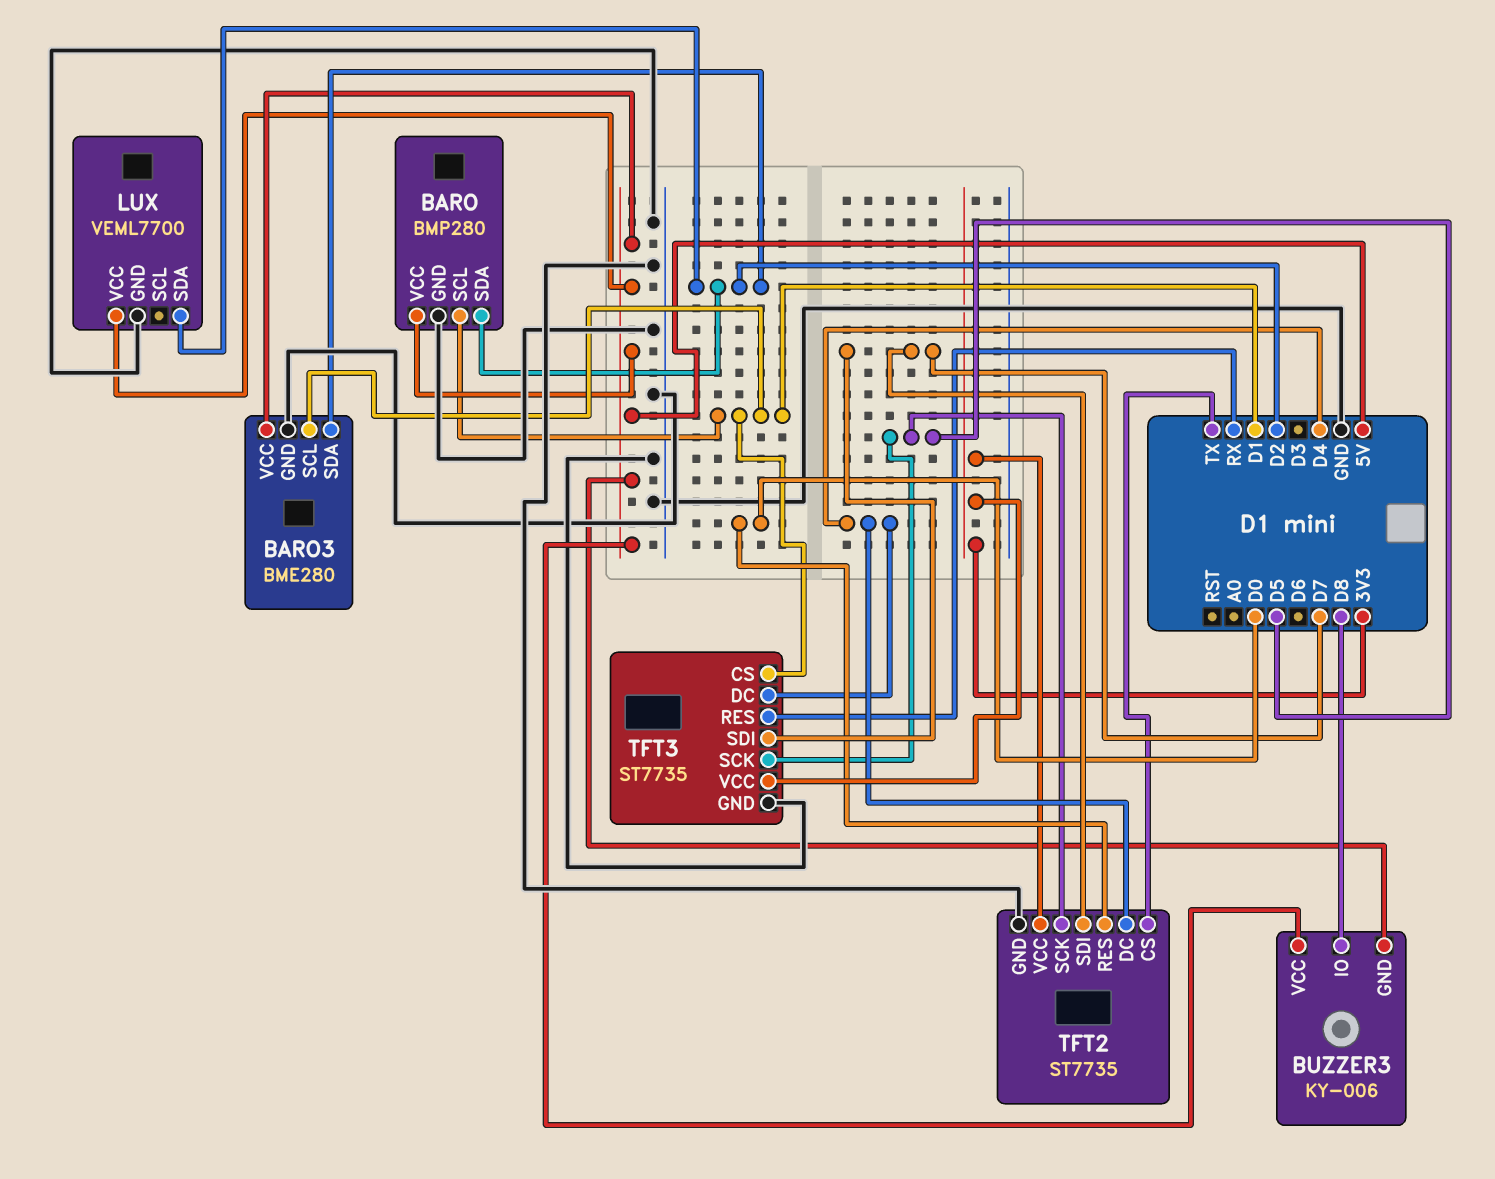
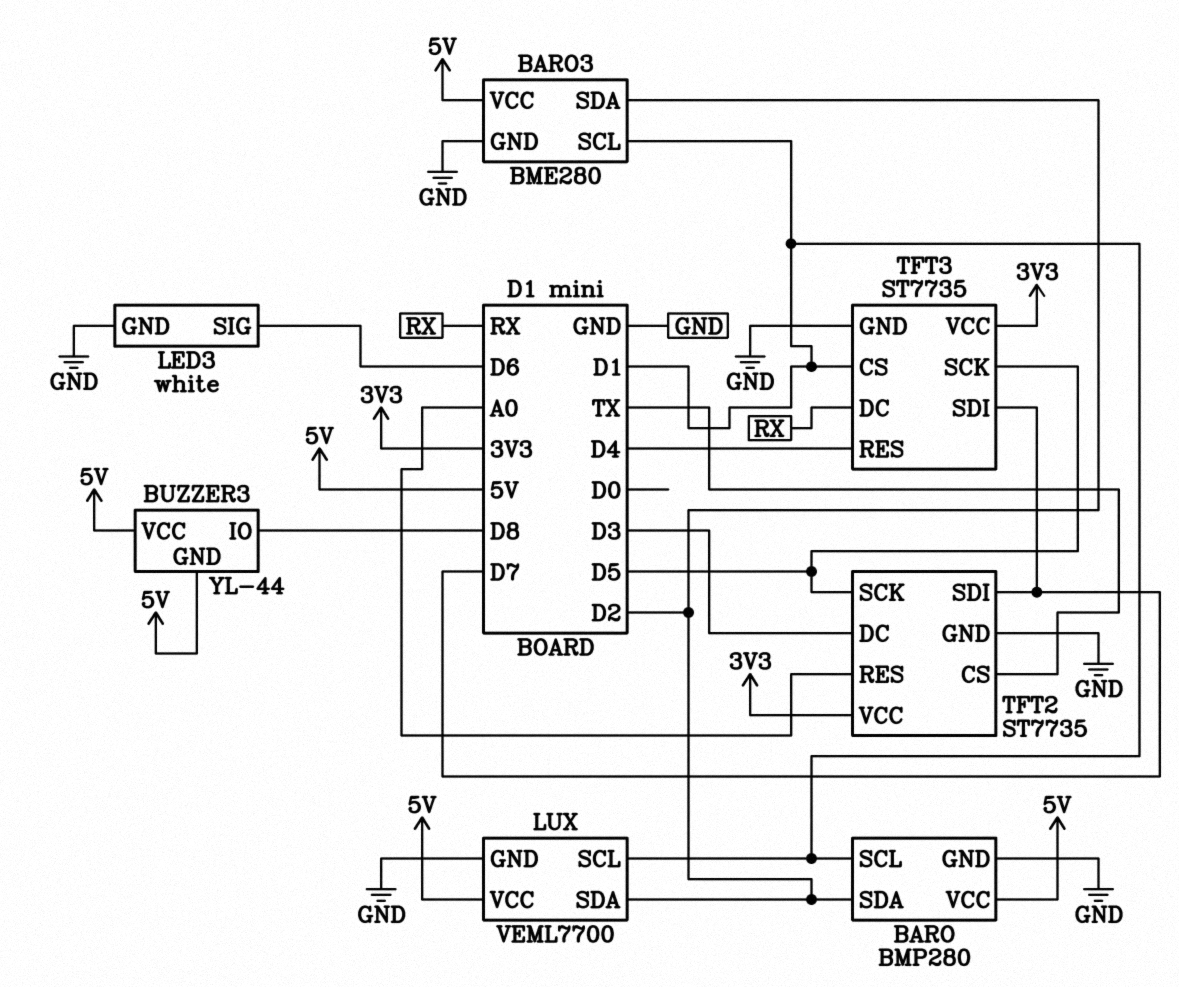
BUZZER3: KY-006 -> YL-44
LED3: none -> white
LED3 pin GND: none -> GND
LED3 pin SIG: none -> D6
LUX pin SCL: none -> D1
TFT2 pin DC: D4 -> D3
TFT2 pin RES: D0 -> A0
TFT3 pin DC: D4 -> RX
TFT3 pin RES: RX -> D4

